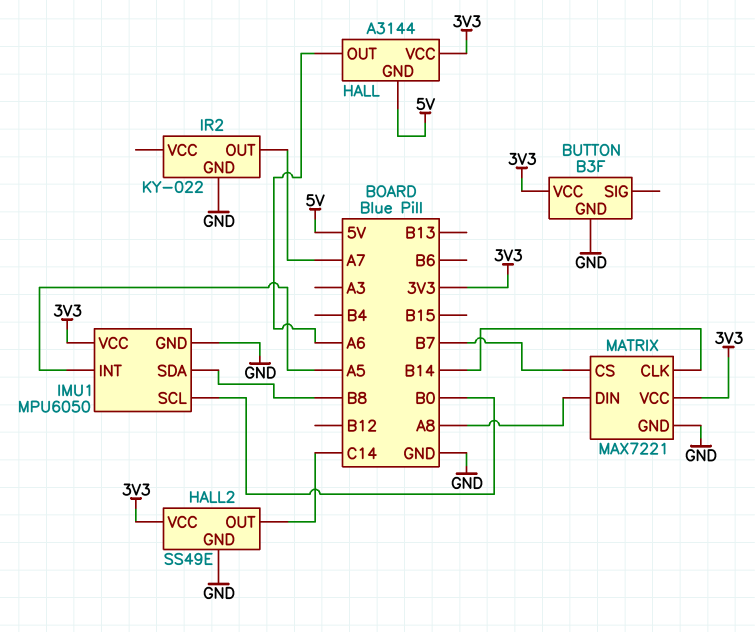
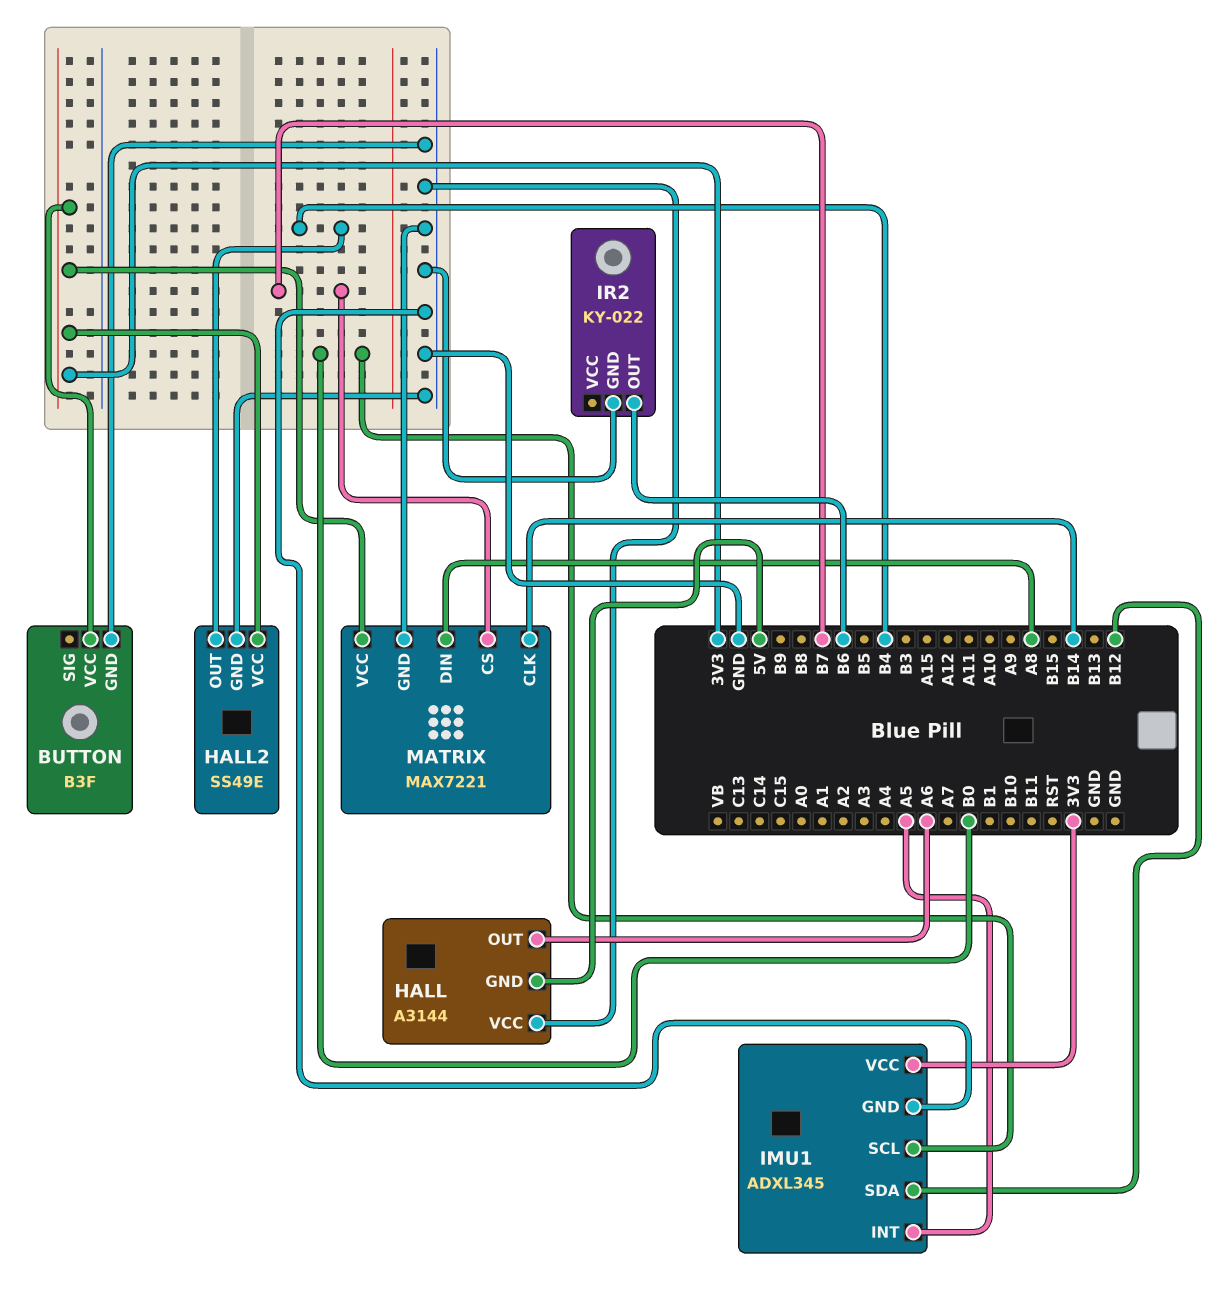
HALL pin VCC: 3V3 -> GND
HALL2 pin OUT: C14 -> B4
IMU1: MPU6050 -> ADXL345
IMU1 pin SDA: B8 -> B12
IR2 pin OUT: A7 -> B6

